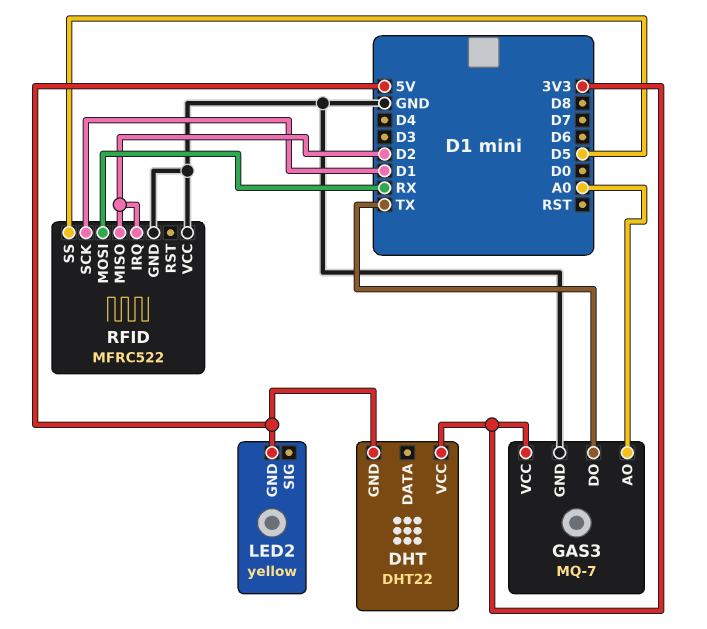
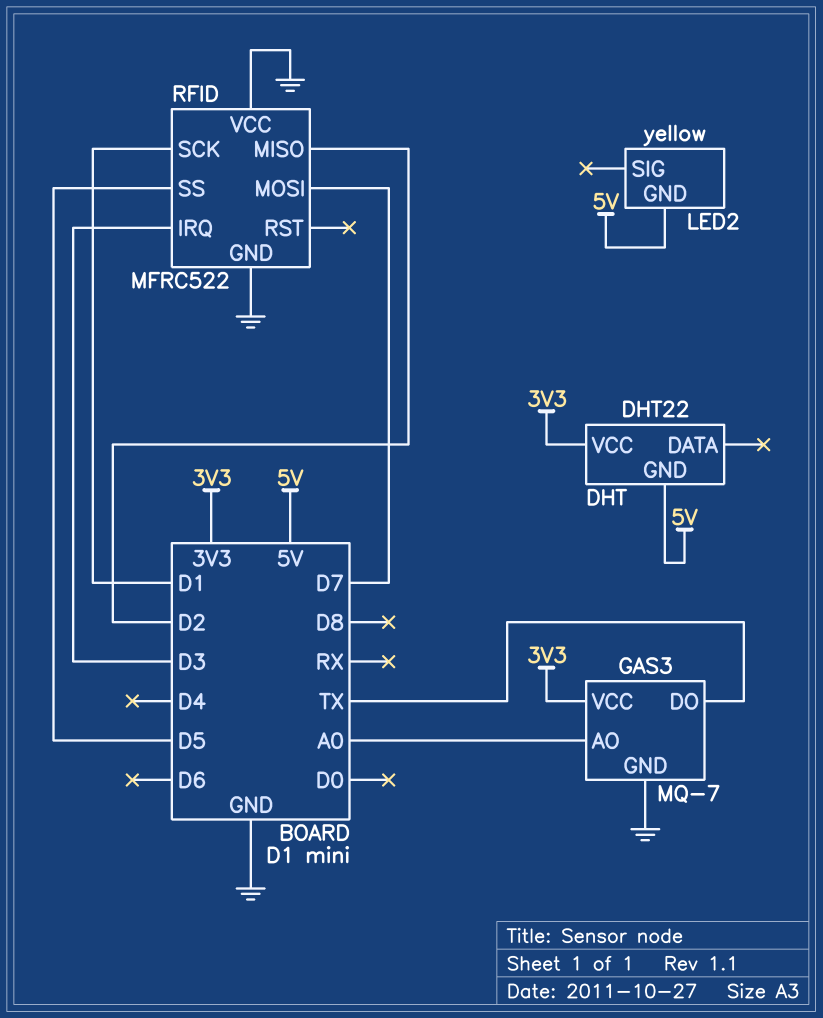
RFID pin IRQ: D2 -> D3
RFID pin MOSI: RX -> D7

